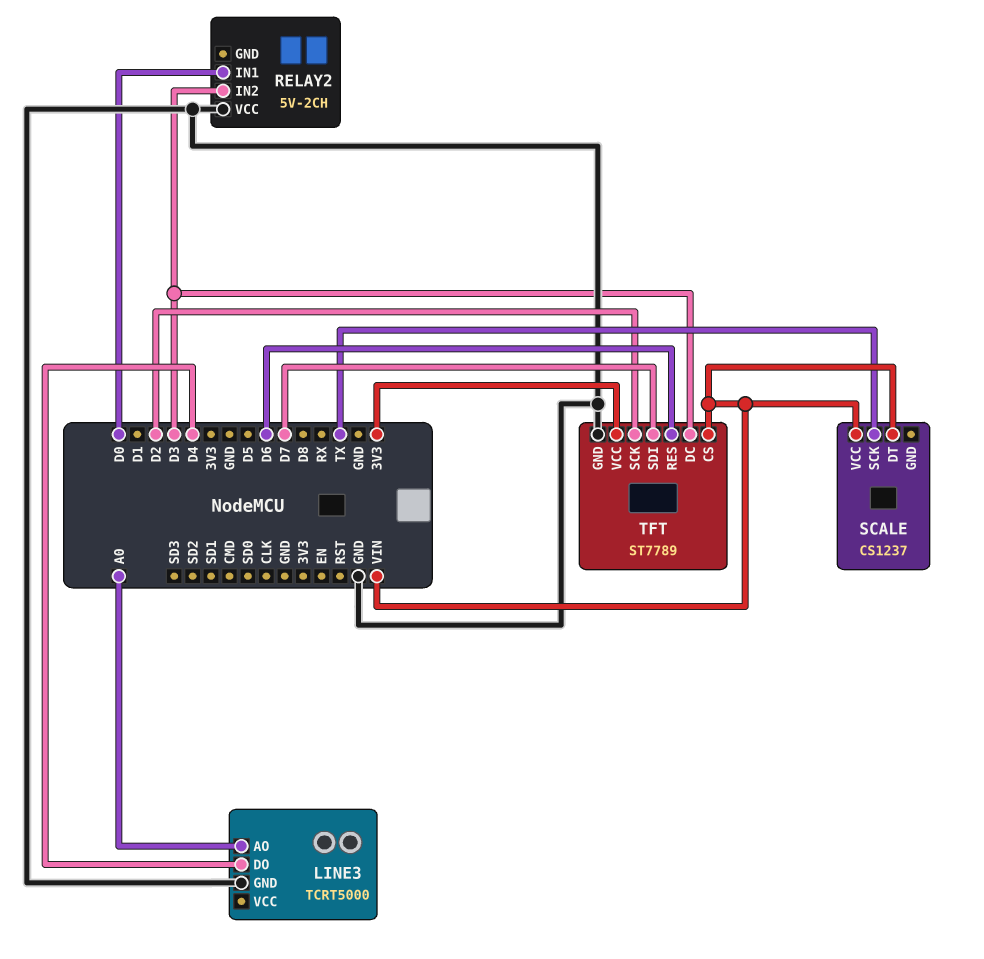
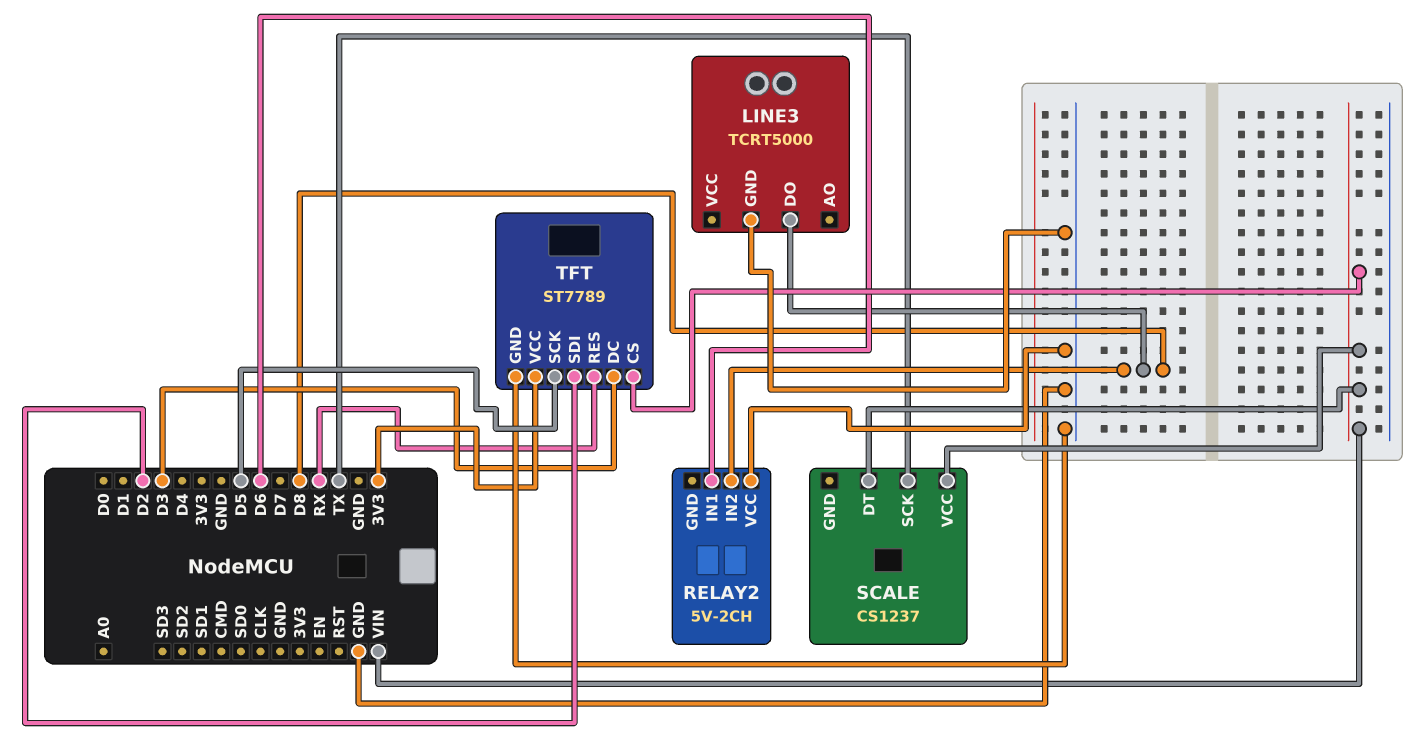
LINE3 pin AO: A0 -> none
LINE3 pin DO: D4 -> D8
RELAY2 pin IN1: D0 -> D6
RELAY2 pin IN2: D3 -> D8
TFT pin RES: D6 -> RX
TFT pin SCK: D2 -> D5
TFT pin SDI: D7 -> D2

